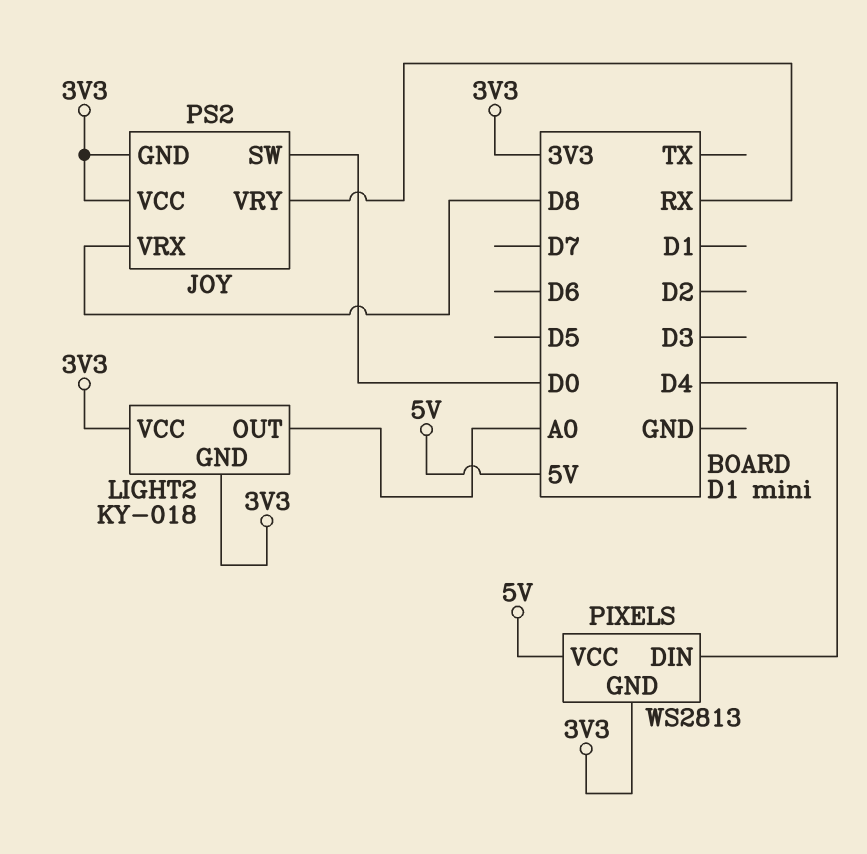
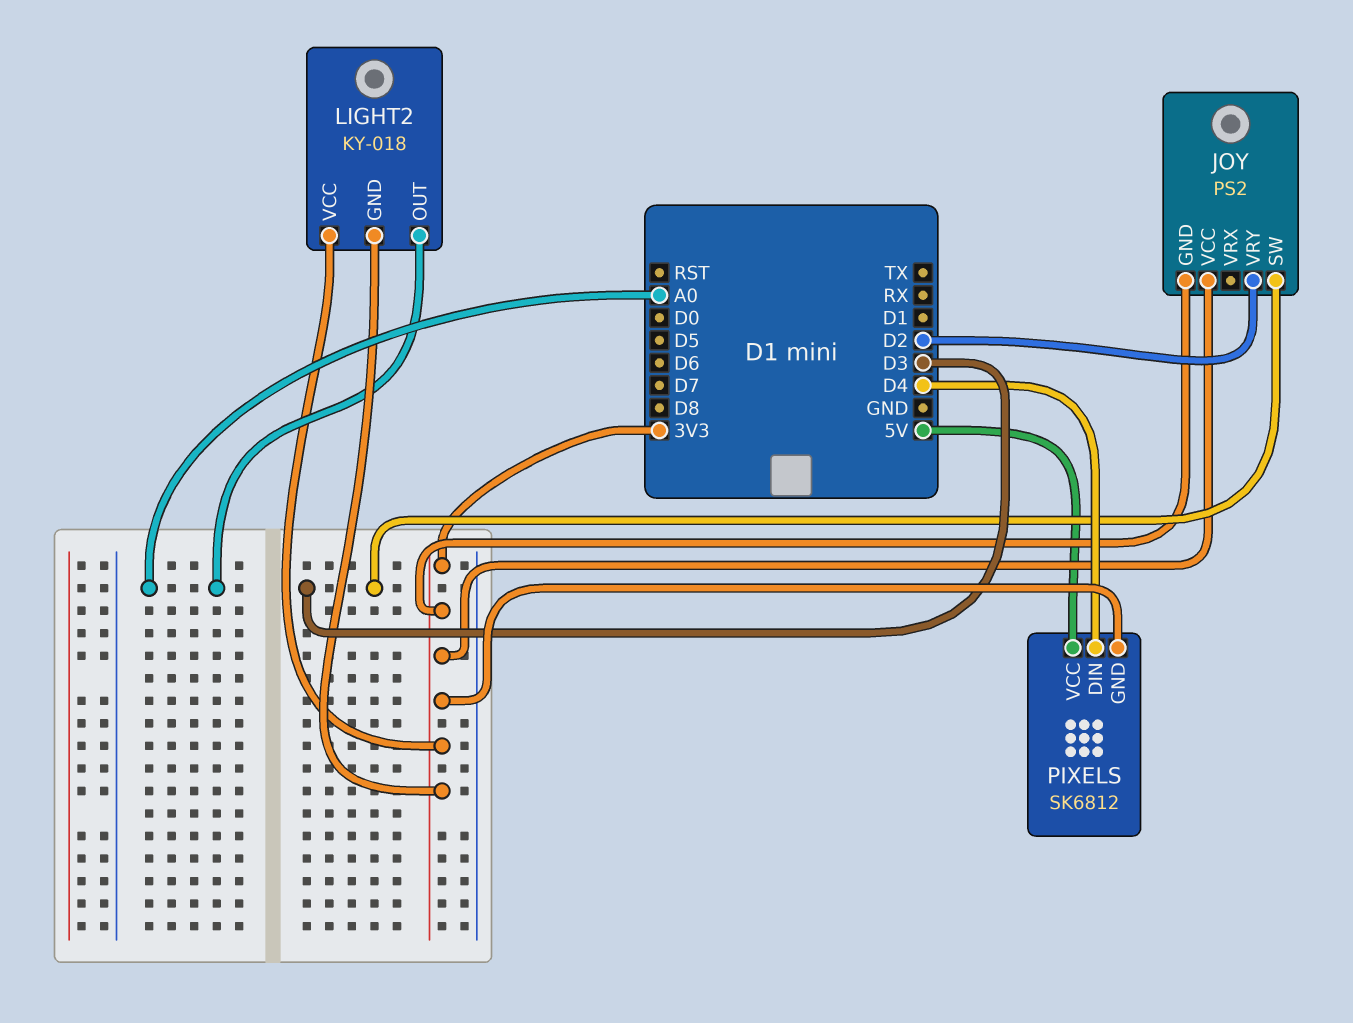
JOY pin SW: D0 -> D3
JOY pin VRX: D8 -> none
JOY pin VRY: RX -> D2
PIXELS: WS2813 -> SK6812

